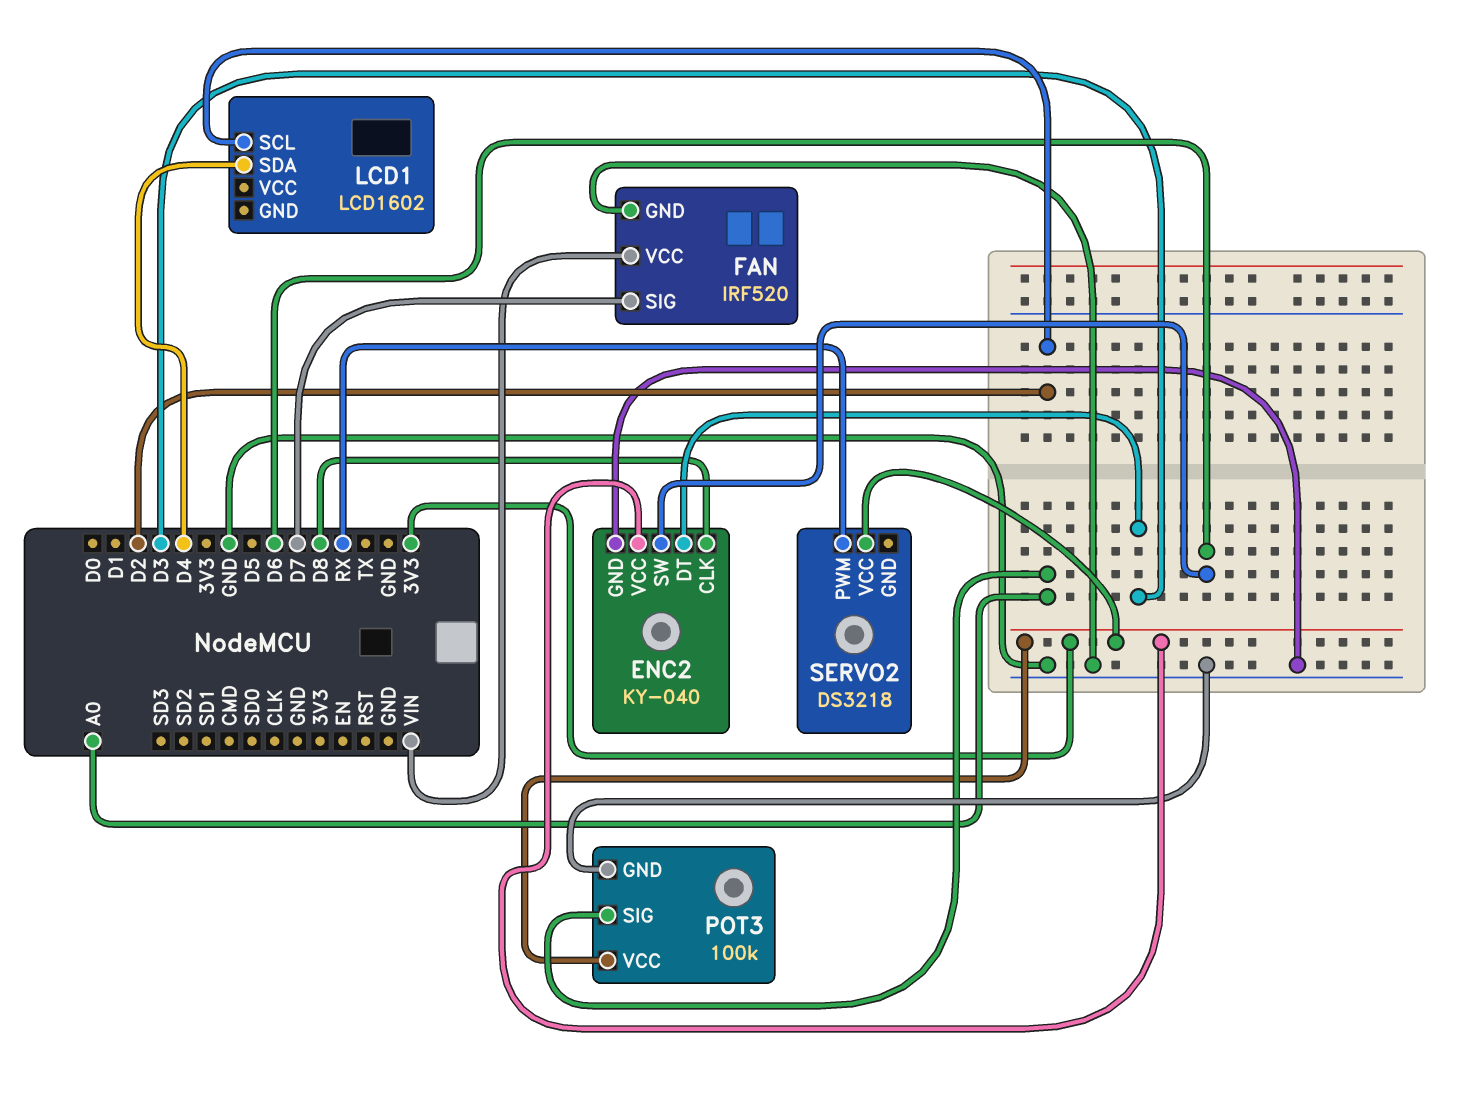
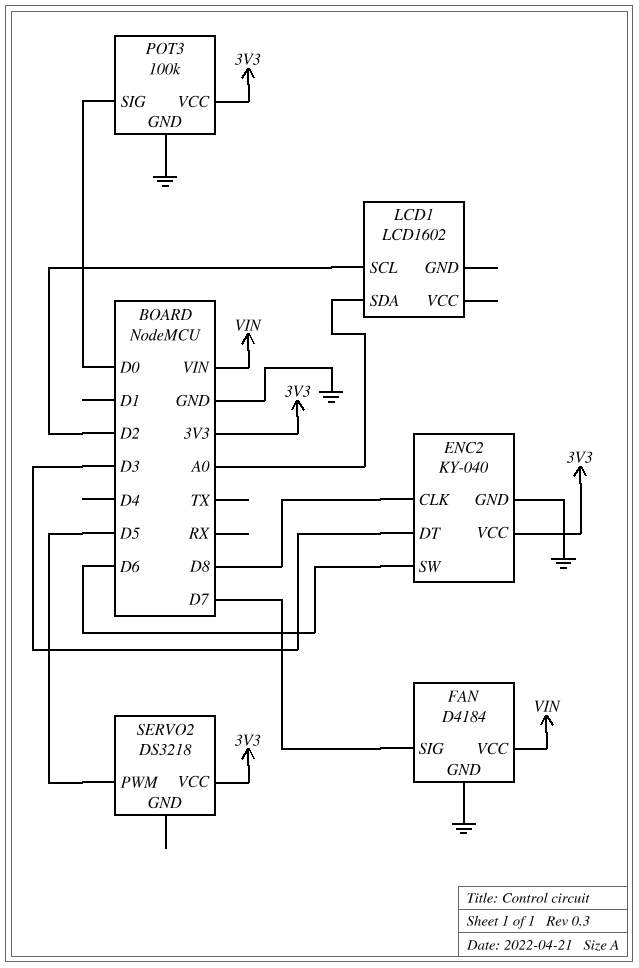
FAN: IRF520 -> D4184
LCD1 pin SDA: D4 -> A0
POT3 pin SIG: A0 -> D0
SERVO2 pin PWM: RX -> D5

